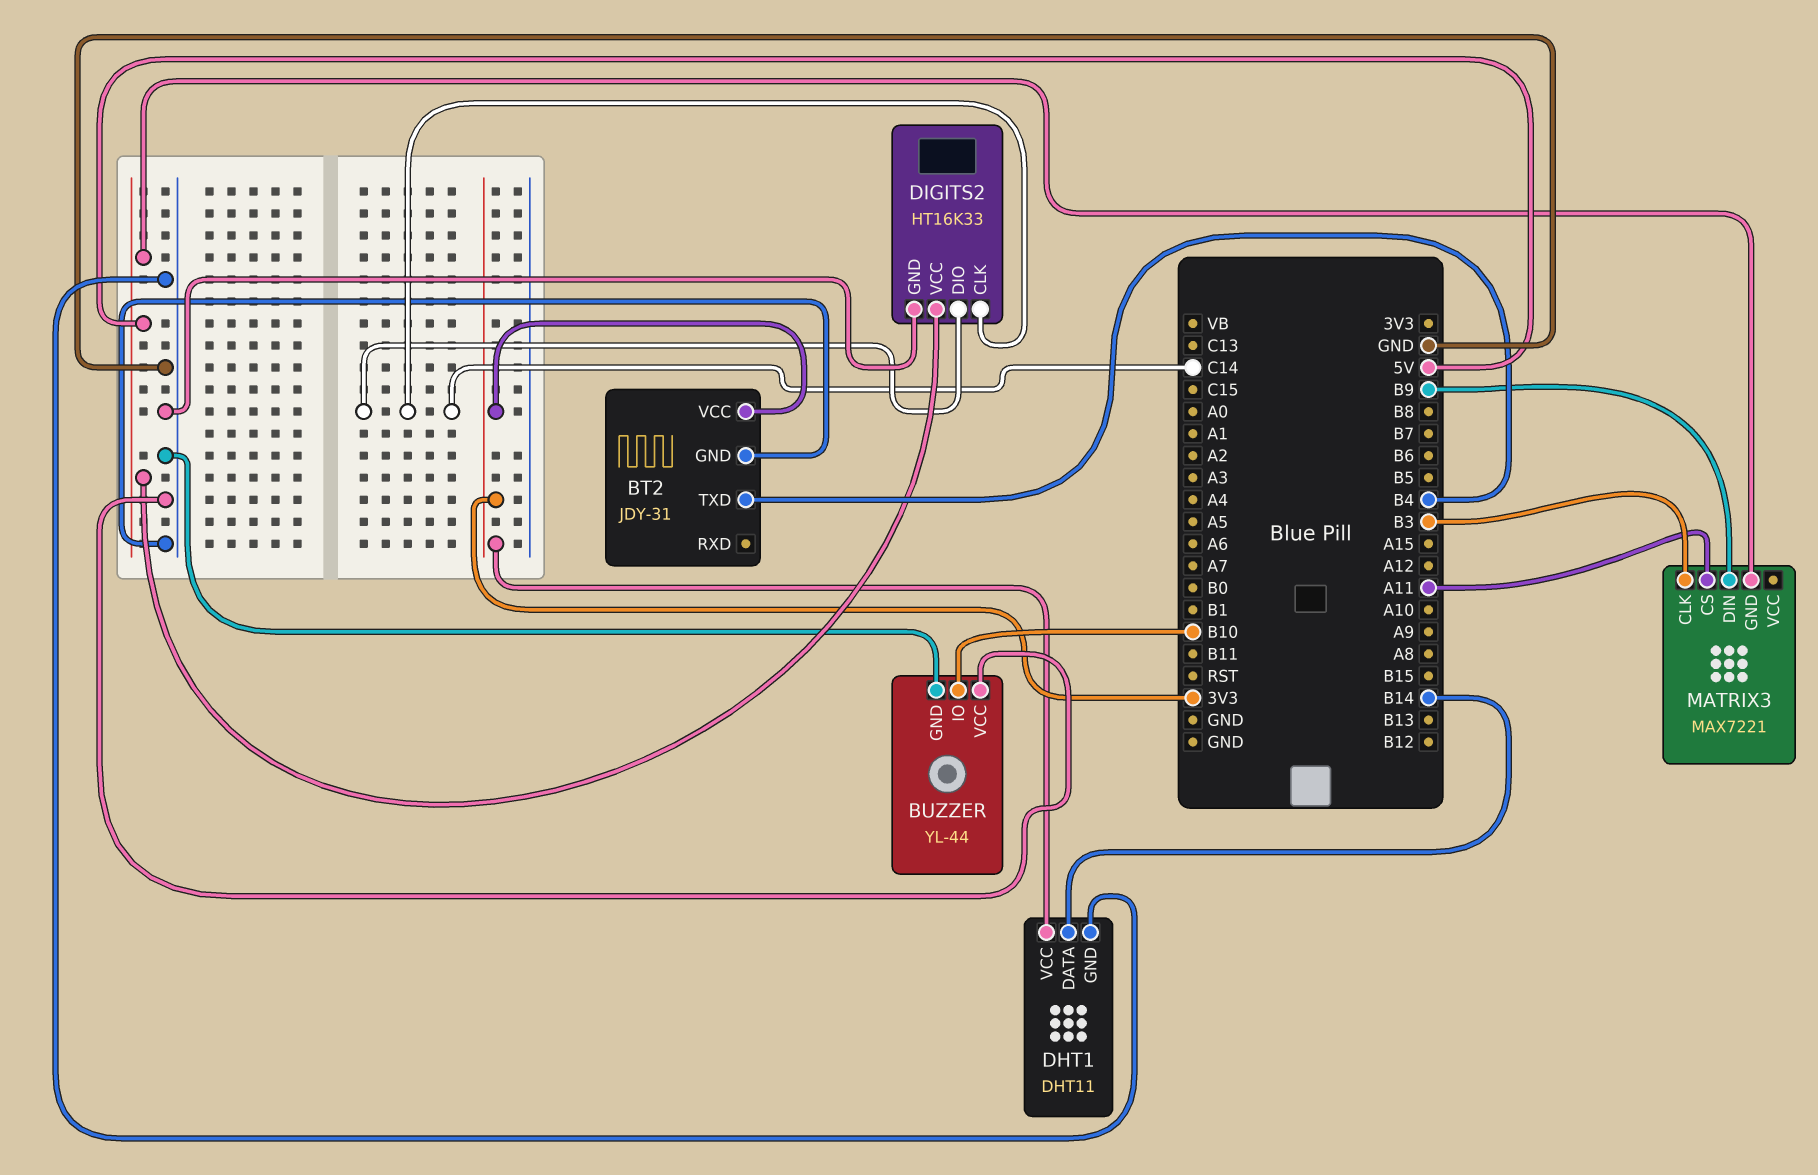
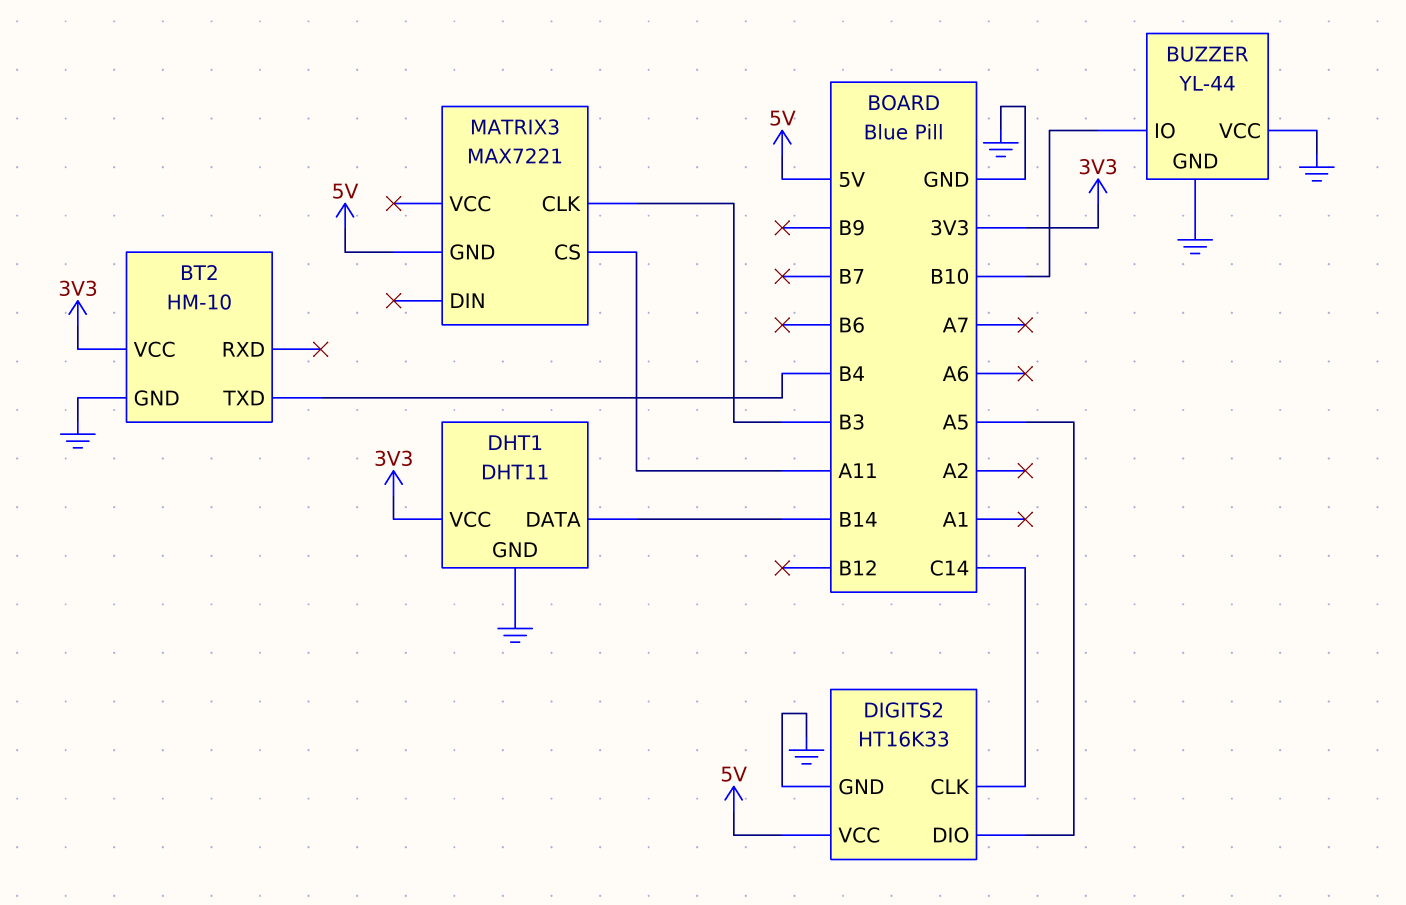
BT2: JDY-31 -> HM-10
DIGITS2 pin DIO: C14 -> A5
MATRIX3 pin DIN: B9 -> none

